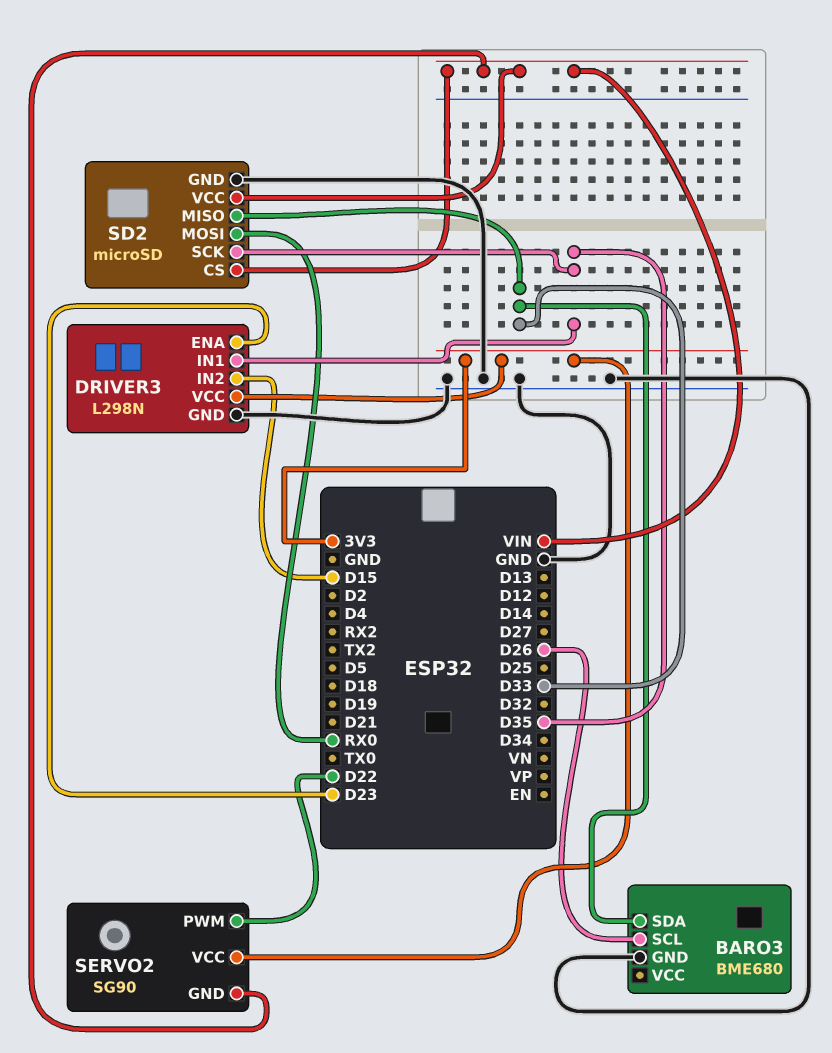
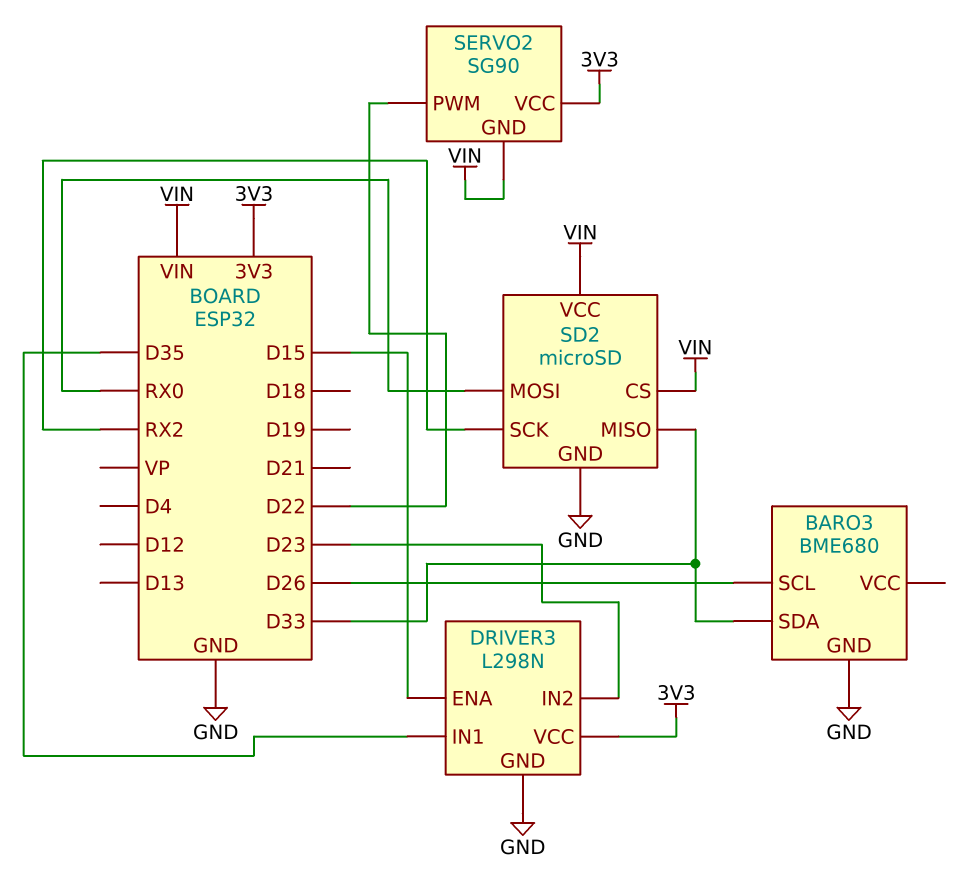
DRIVER3 pin ENA: D23 -> D15
DRIVER3 pin IN2: D15 -> D23
SD2 pin SCK: D35 -> RX2

